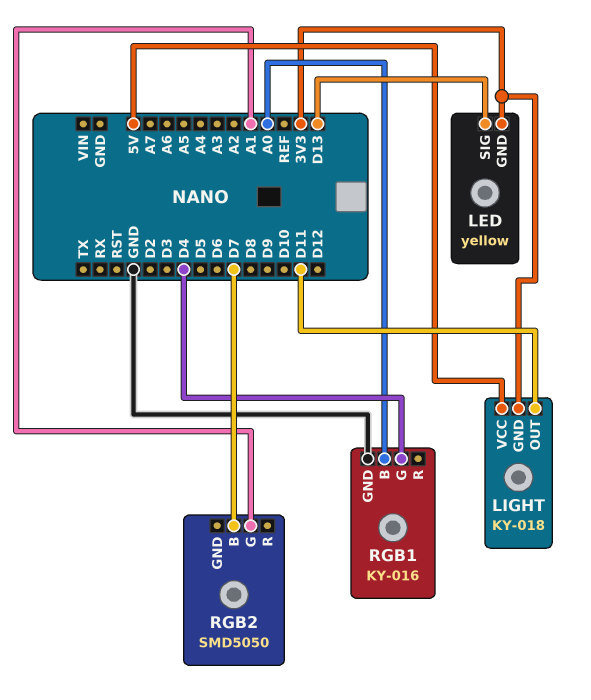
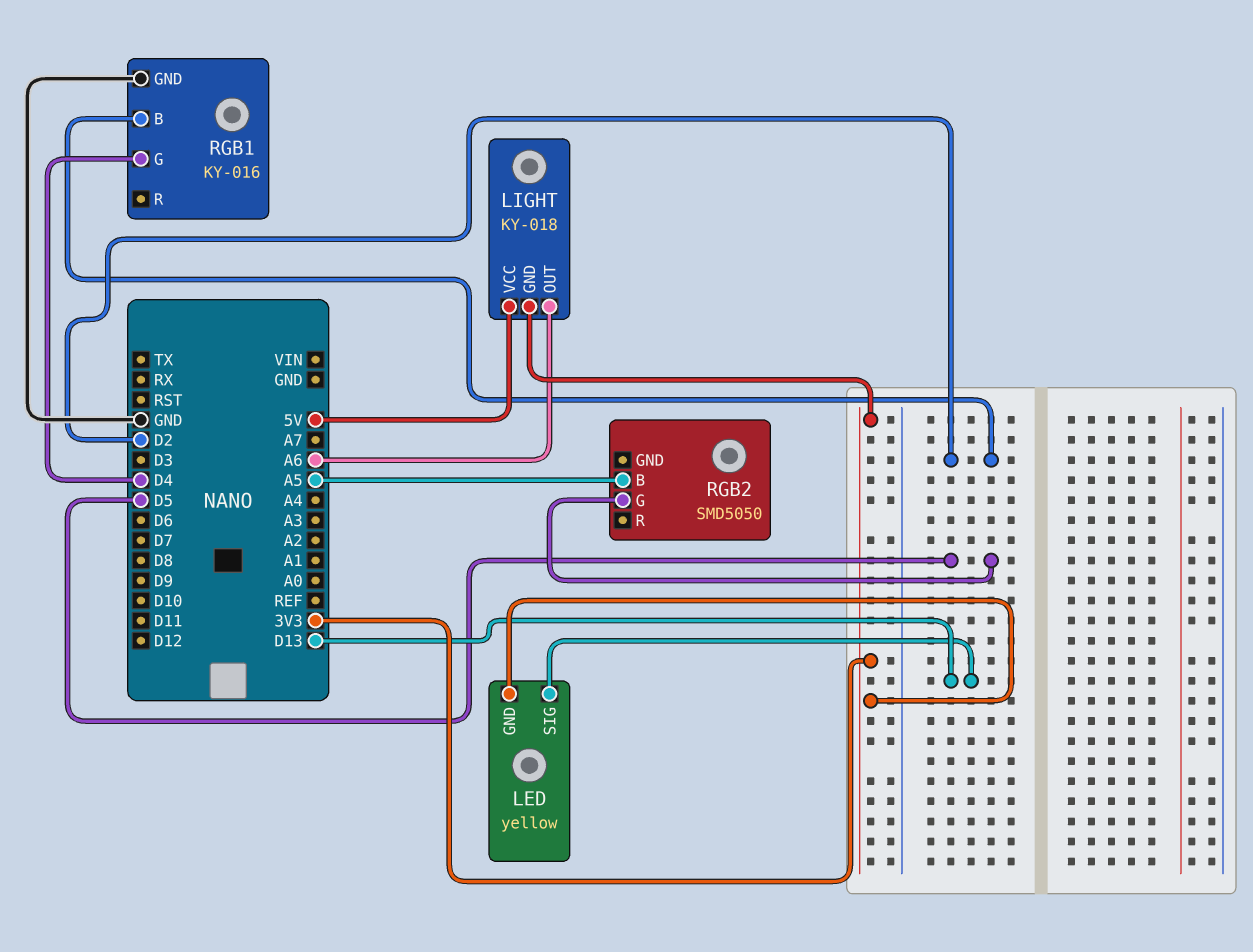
LIGHT pin OUT: D11 -> A6
RGB1 pin B: A0 -> D2
RGB2 pin B: D7 -> A5
RGB2 pin G: A1 -> D5

